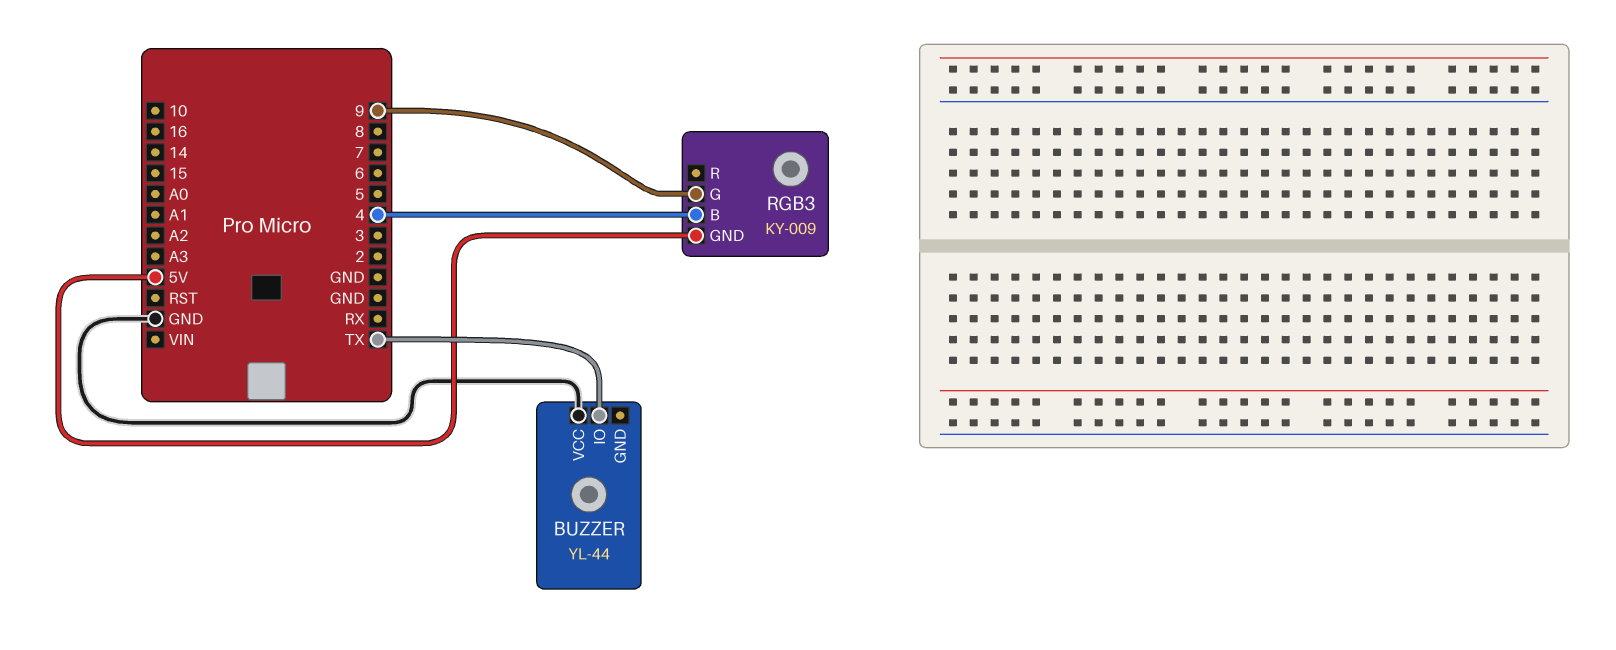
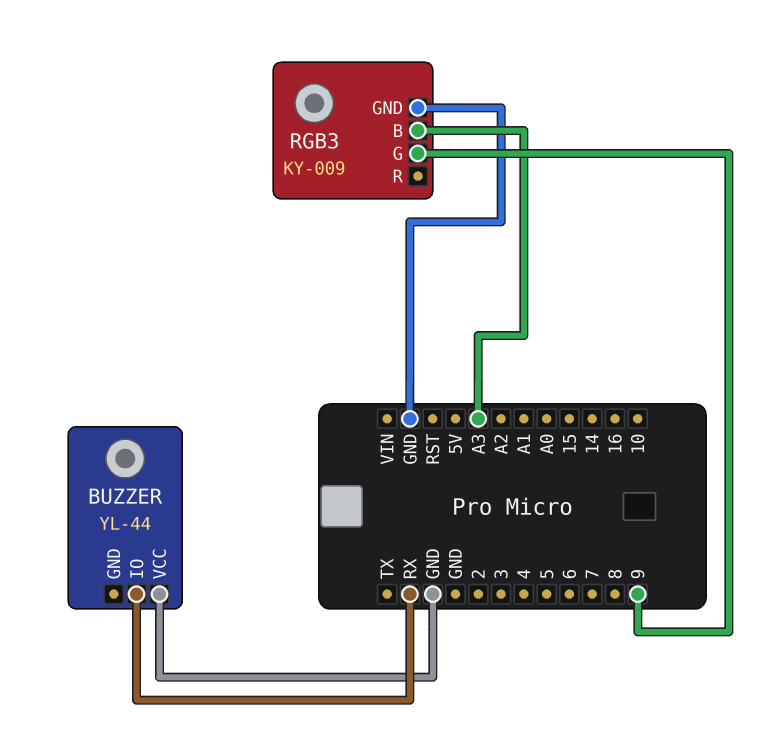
BUZZER pin IO: TX -> RX
RGB3 pin B: 4 -> A3
RGB3 pin GND: 5V -> GND

